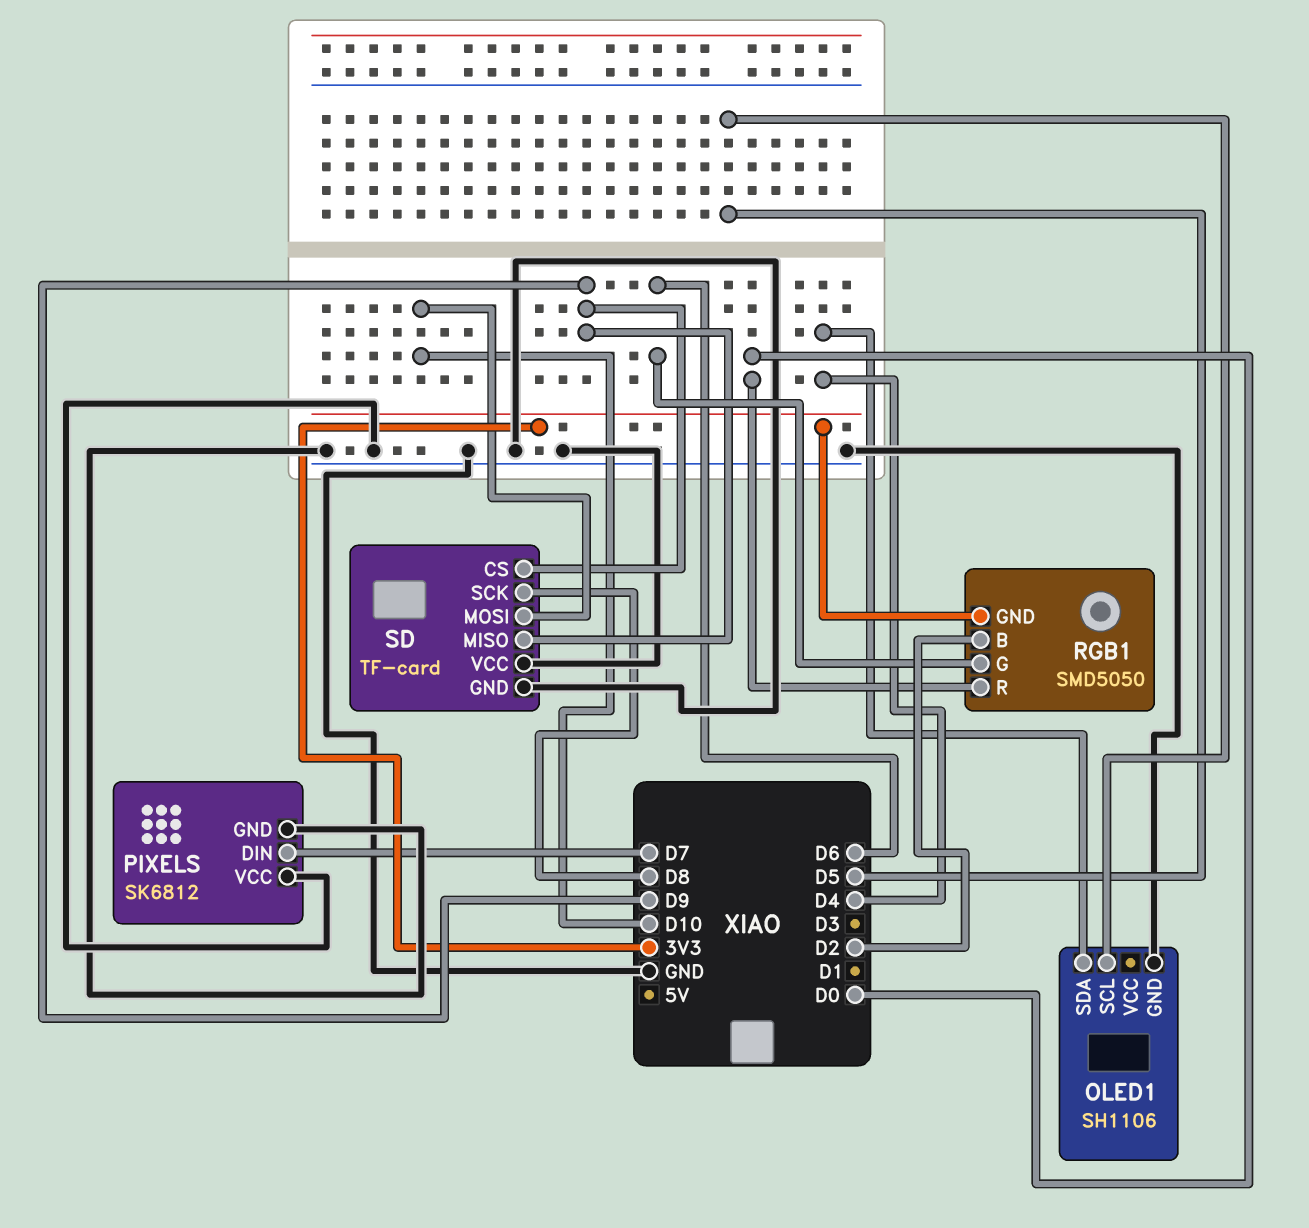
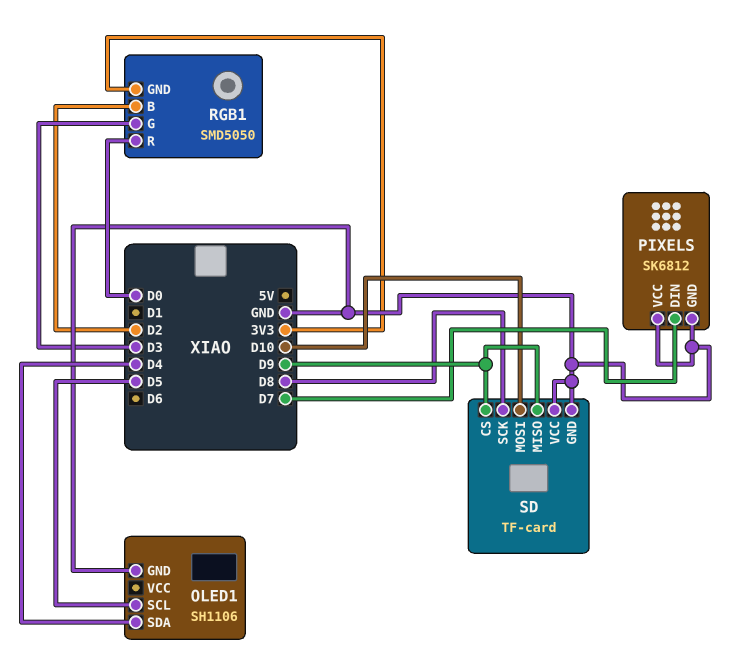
RGB1 pin G: D6 -> D3

